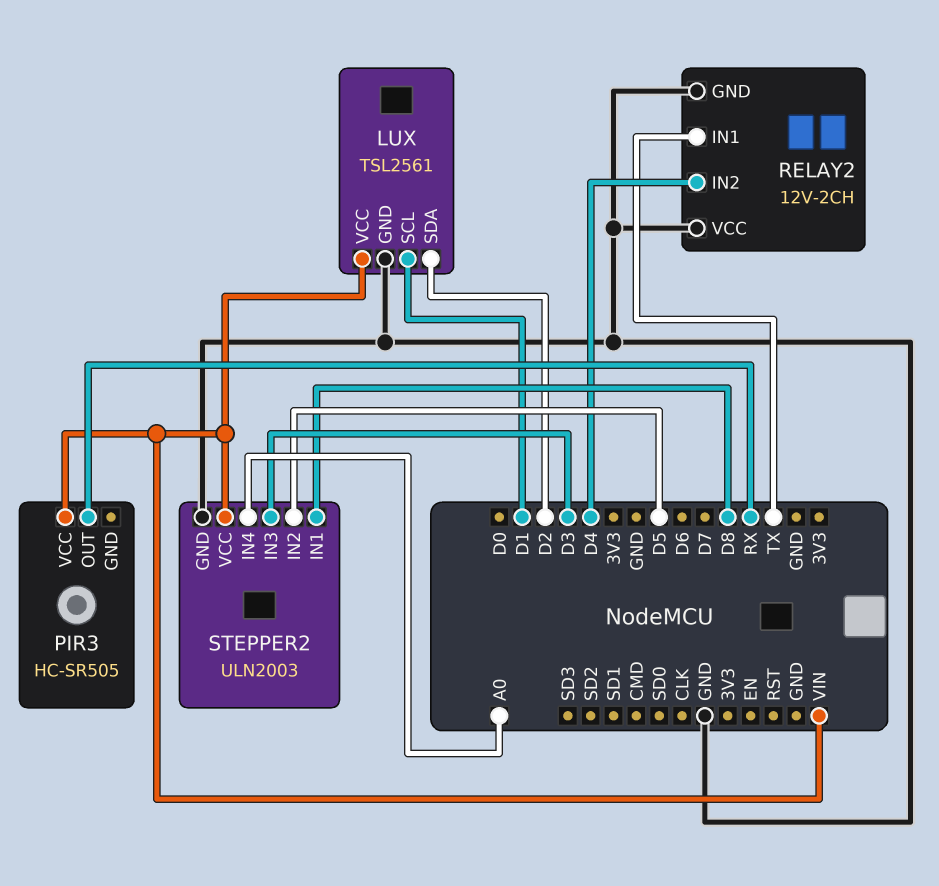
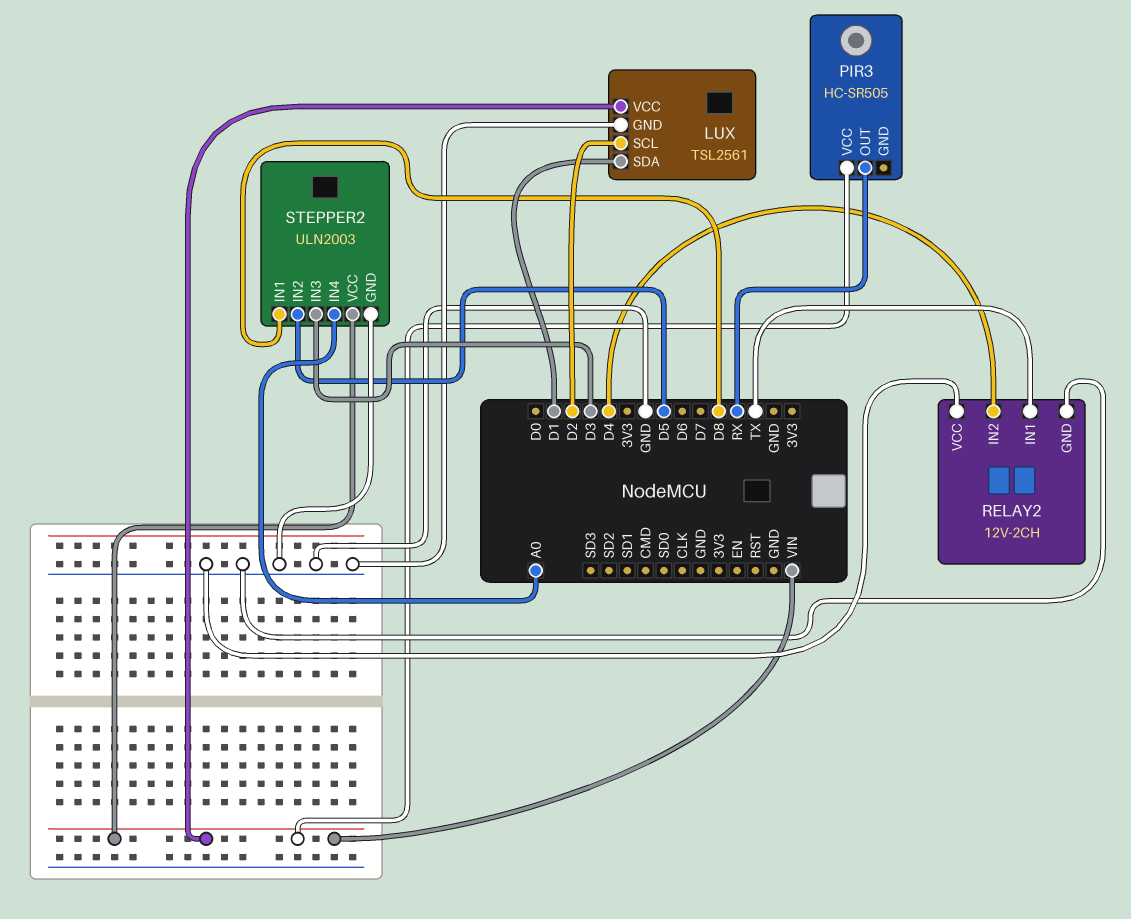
LUX pin SCL: D1 -> D2
LUX pin SDA: D2 -> D1

